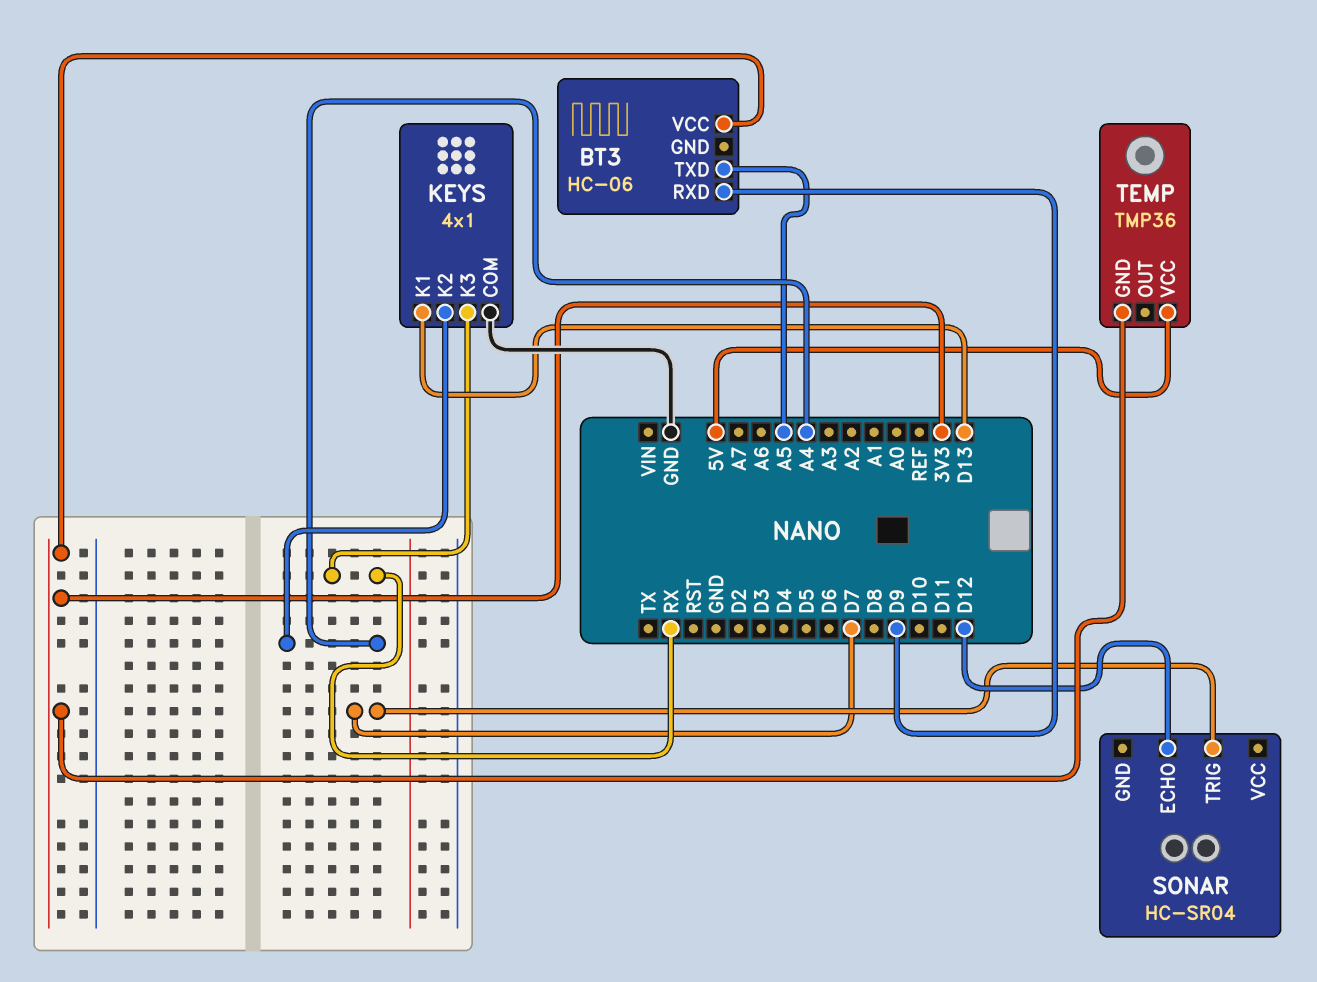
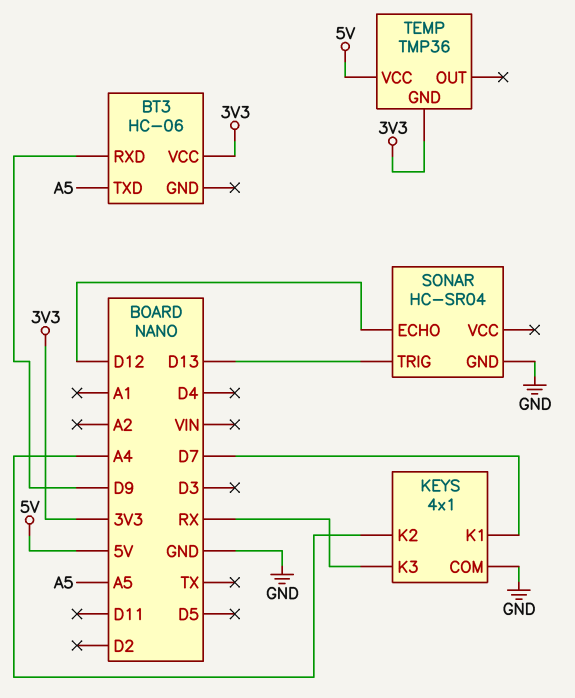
KEYS pin K1: D13 -> D7
SONAR pin GND: none -> GND
SONAR pin TRIG: D7 -> D13

